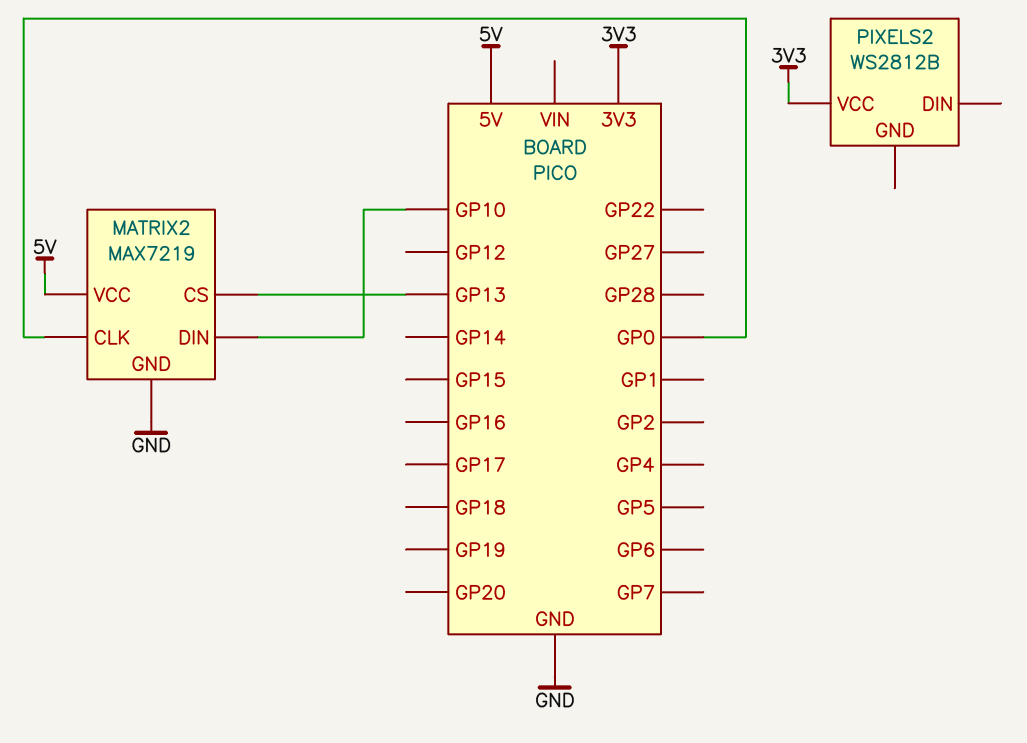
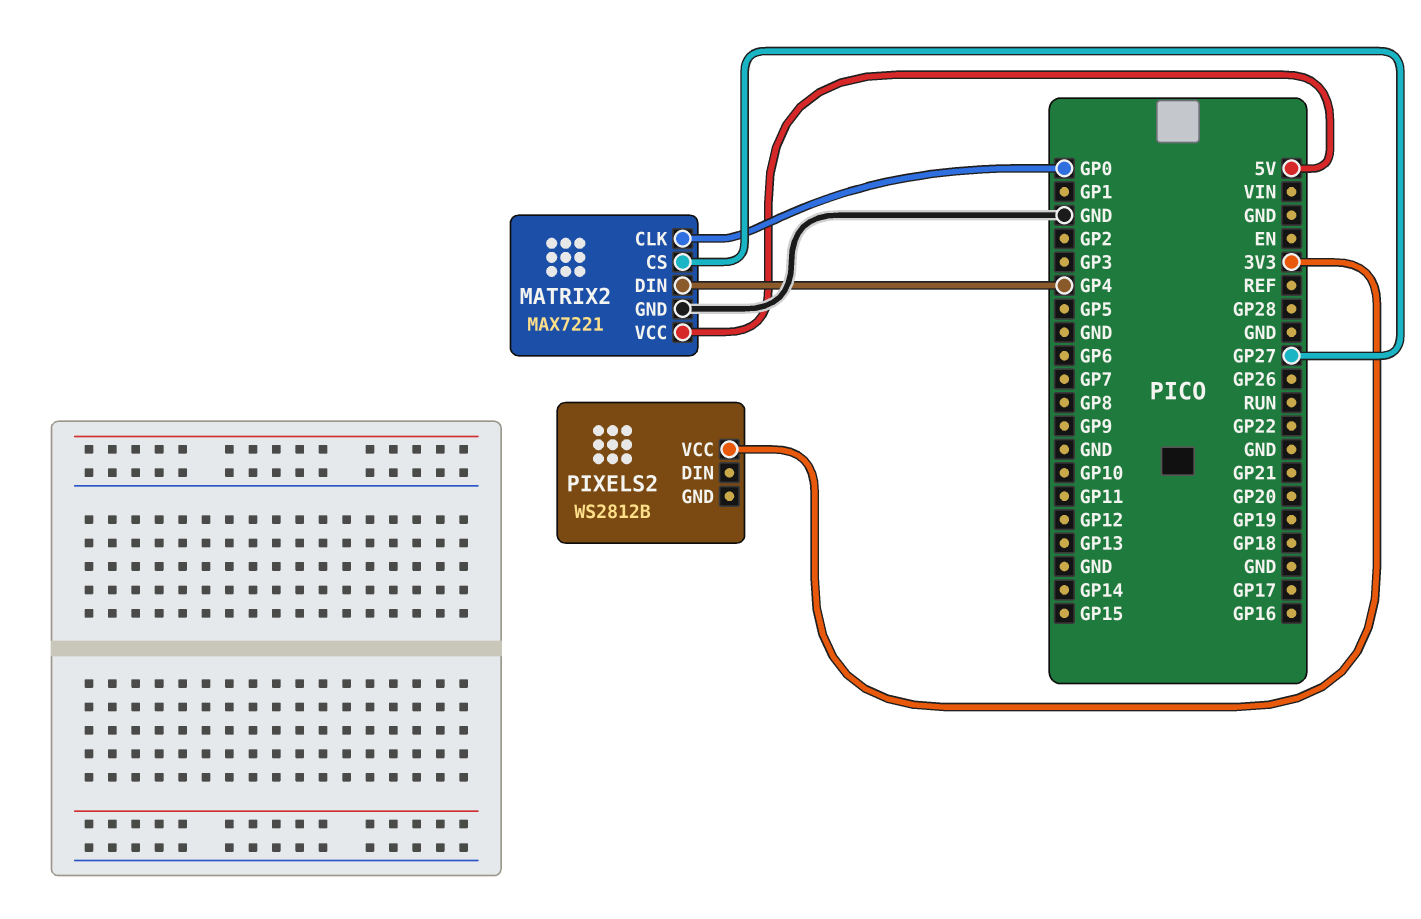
MATRIX2: MAX7219 -> MAX7221
MATRIX2 pin CS: GP13 -> GP27
MATRIX2 pin DIN: GP10 -> GP4

